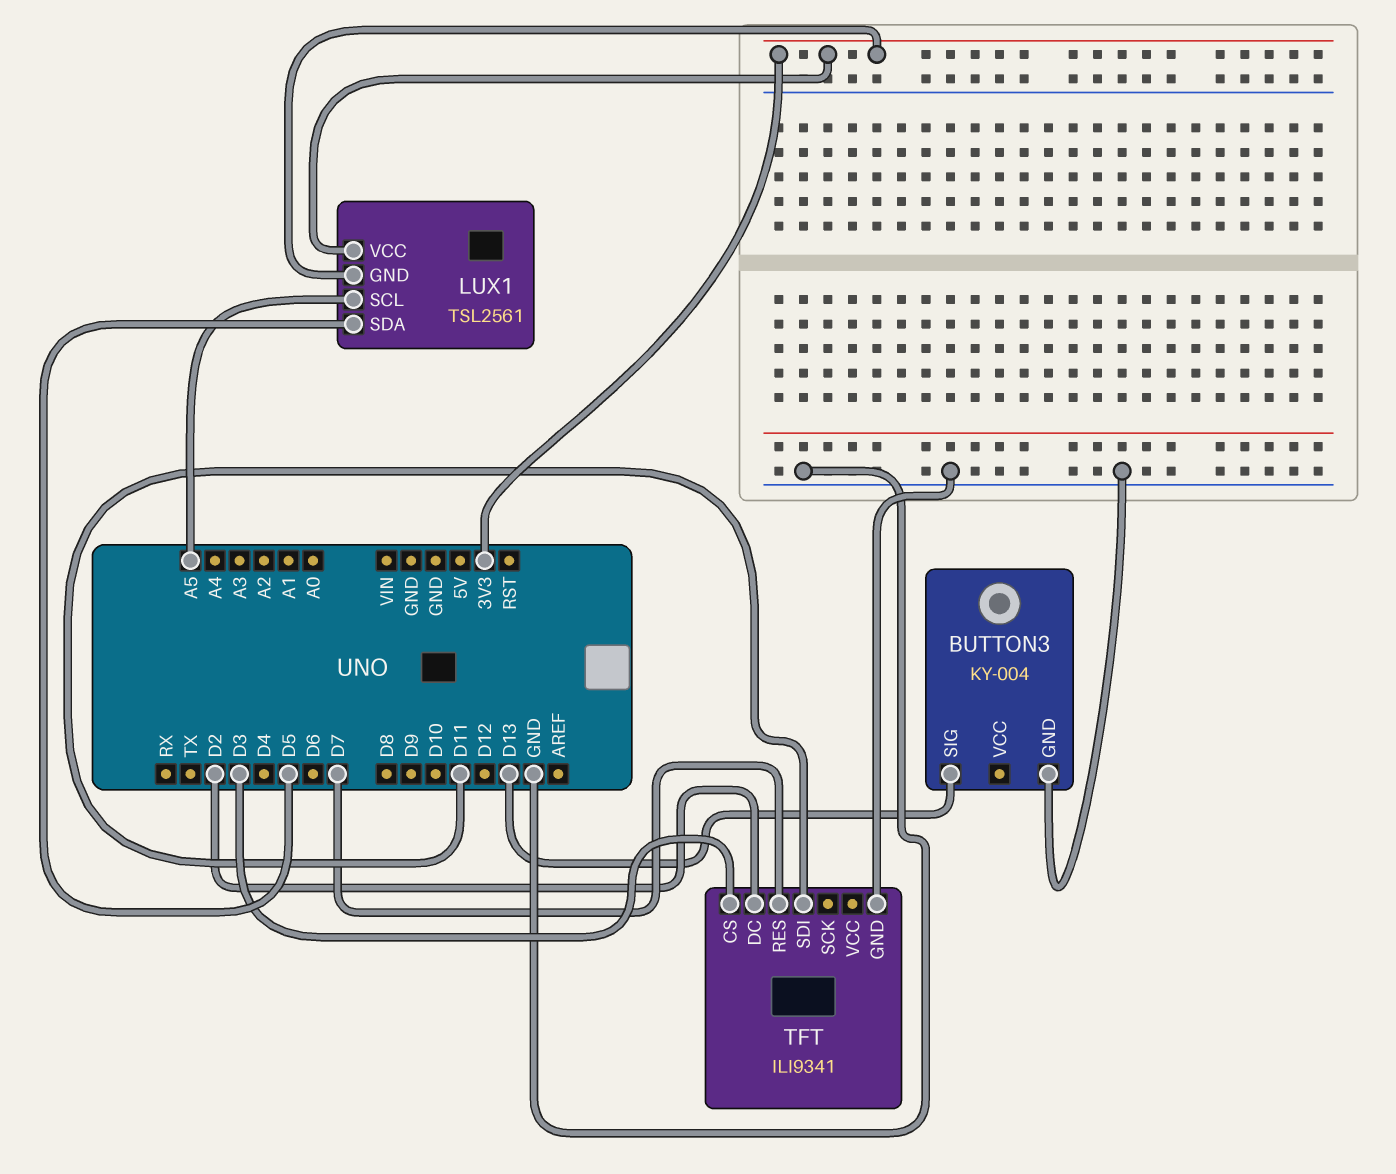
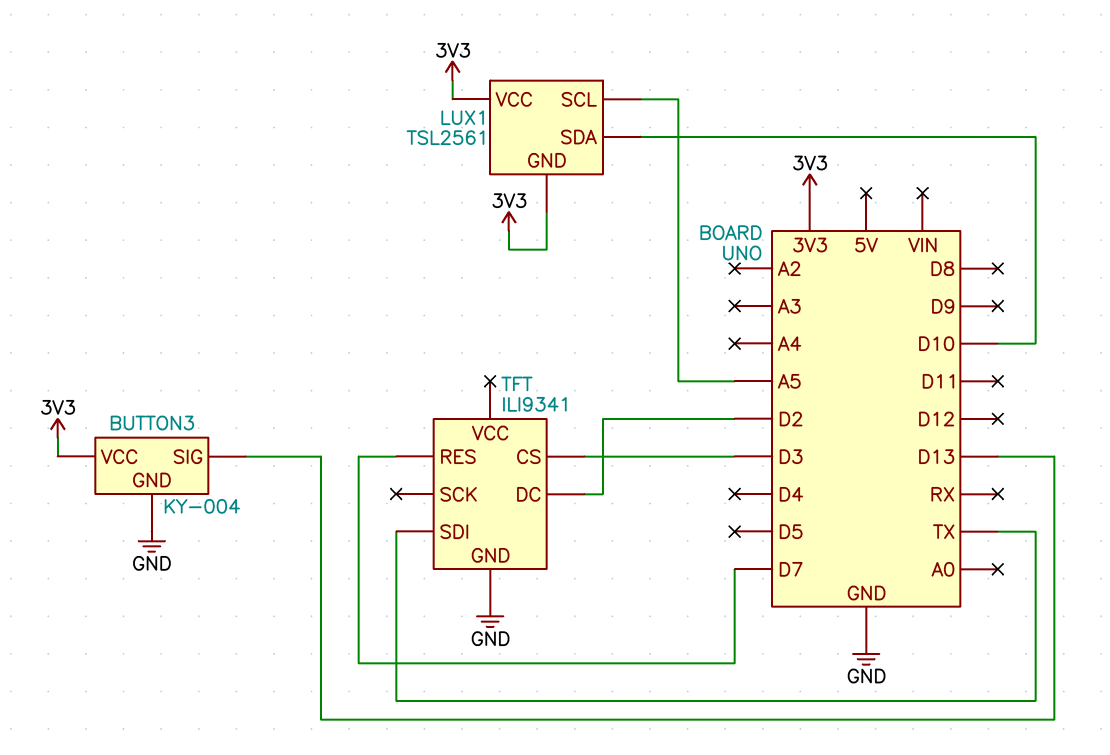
BUTTON3 pin VCC: none -> 3V3
LUX1 pin SDA: D5 -> D10
TFT pin SDI: D11 -> TX

